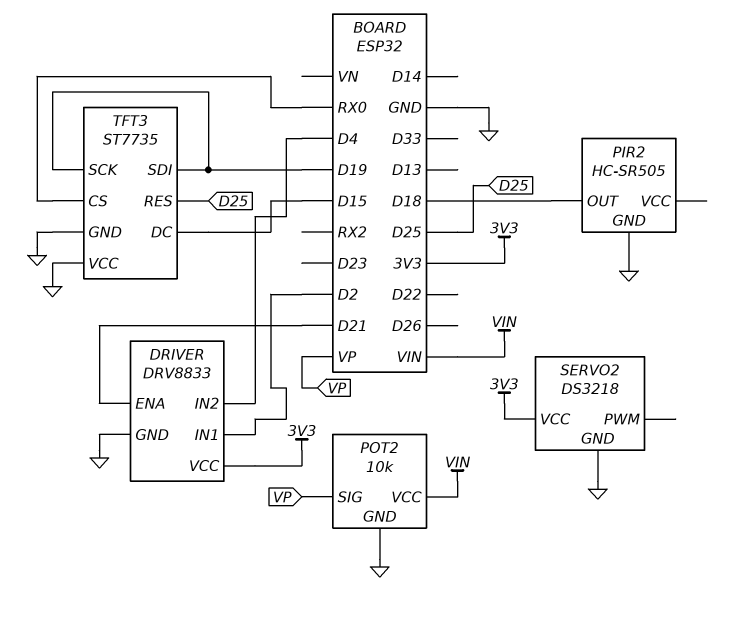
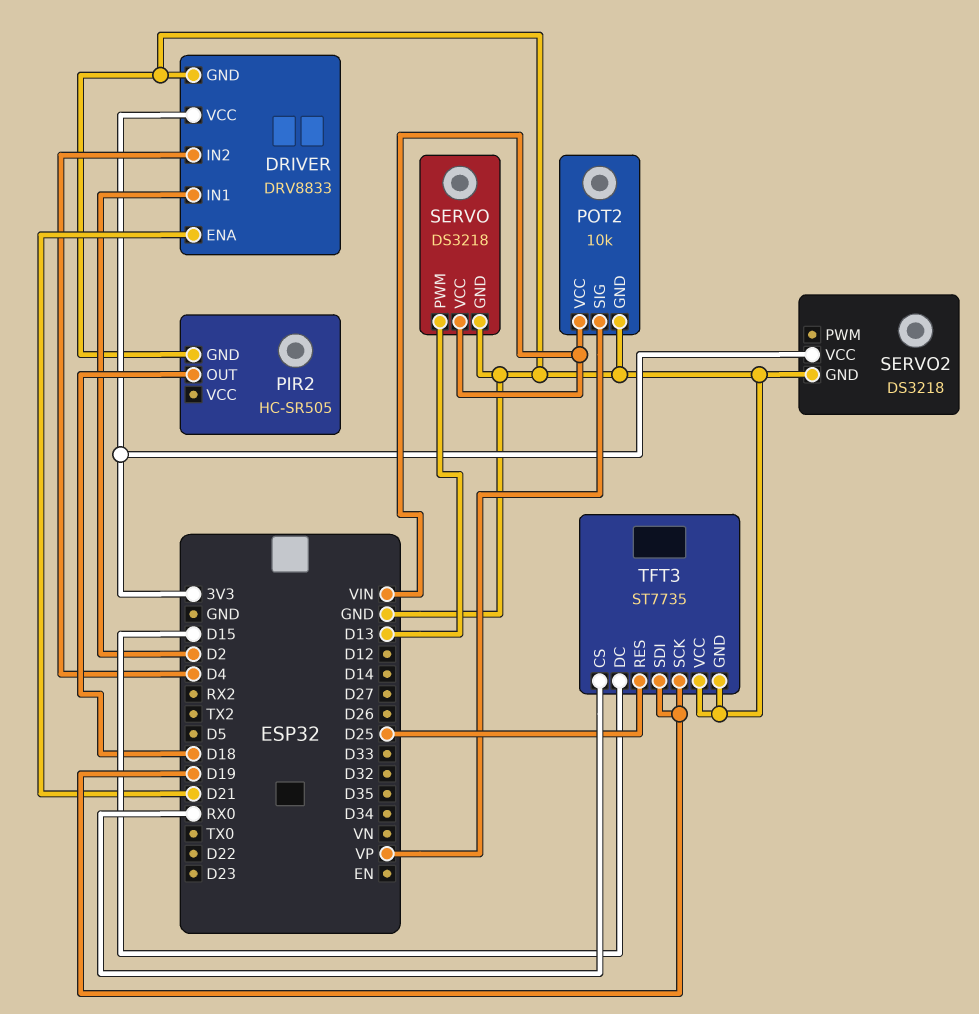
SERVO: none -> DS3218
SERVO pin GND: none -> GND
SERVO pin PWM: none -> D13
SERVO pin VCC: none -> VIN

